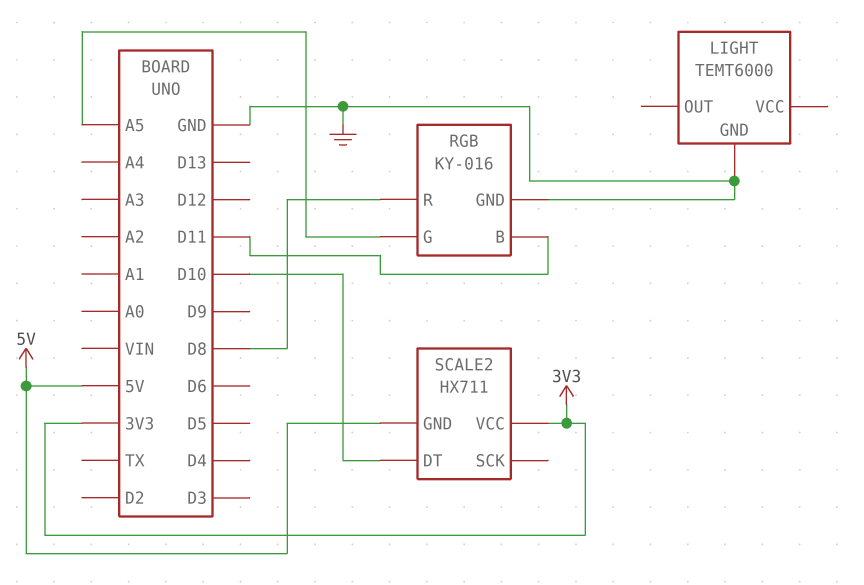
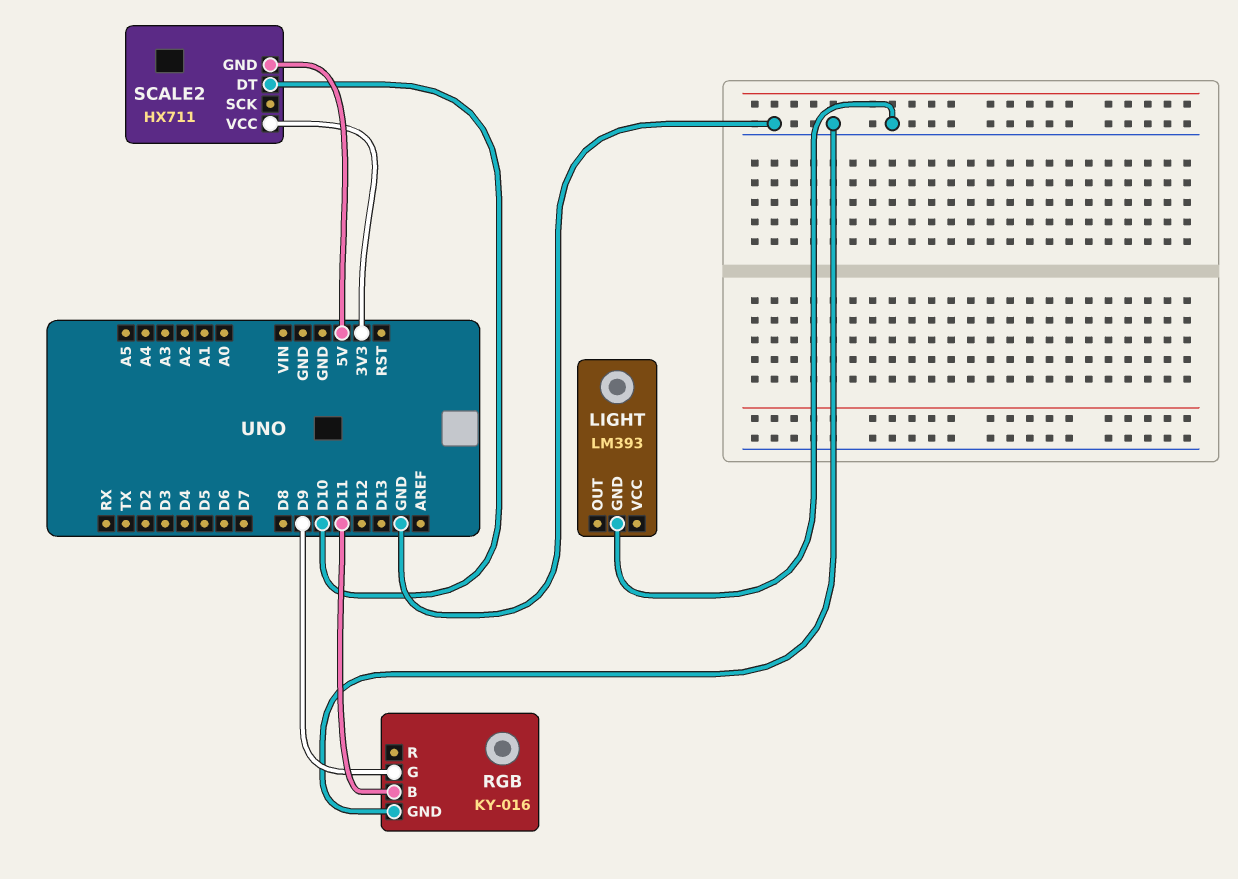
LIGHT: TEMT6000 -> LM393
RGB pin G: A5 -> D9
RGB pin R: D8 -> none

